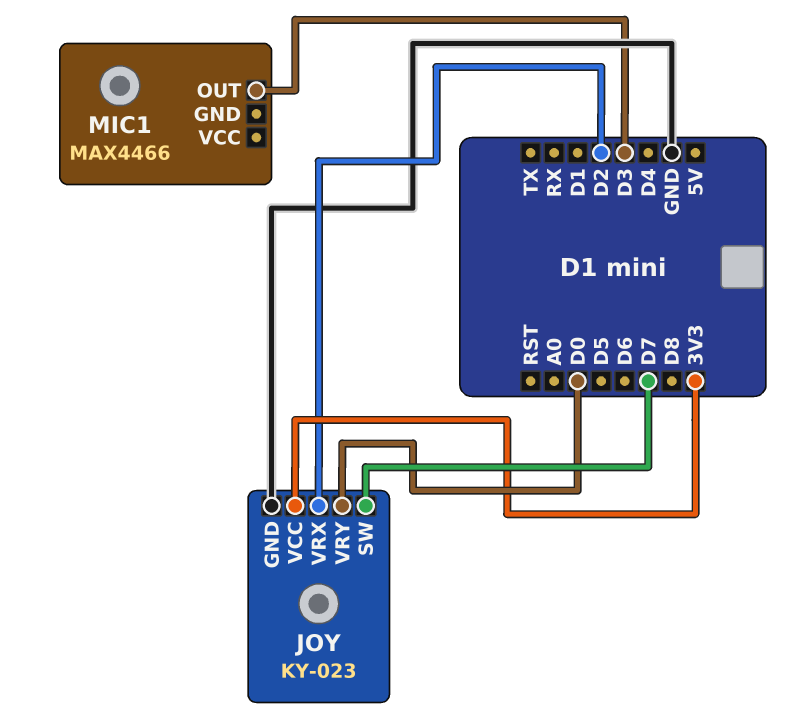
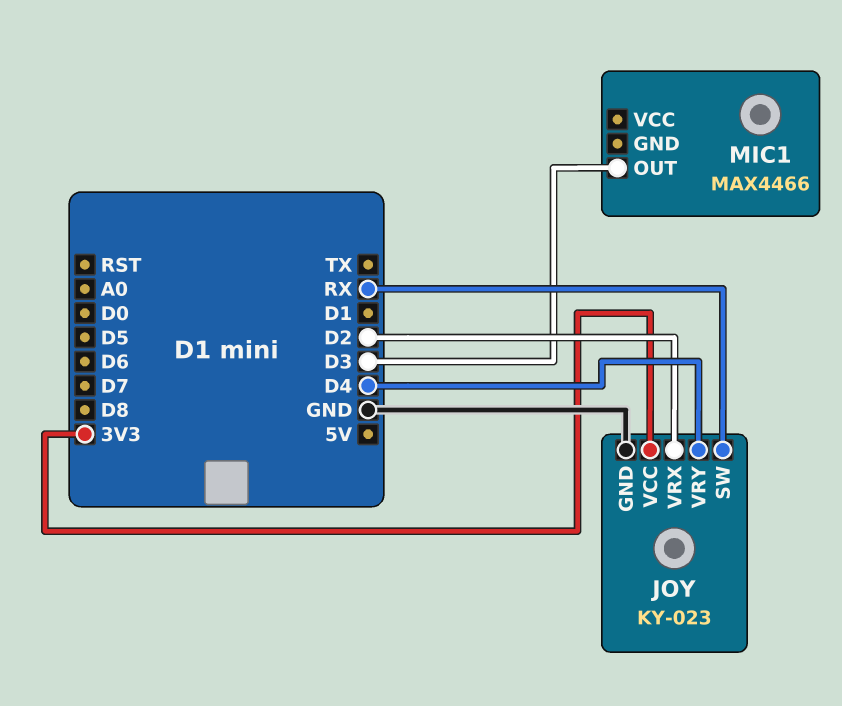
JOY pin SW: D7 -> RX
JOY pin VRY: D0 -> D4

